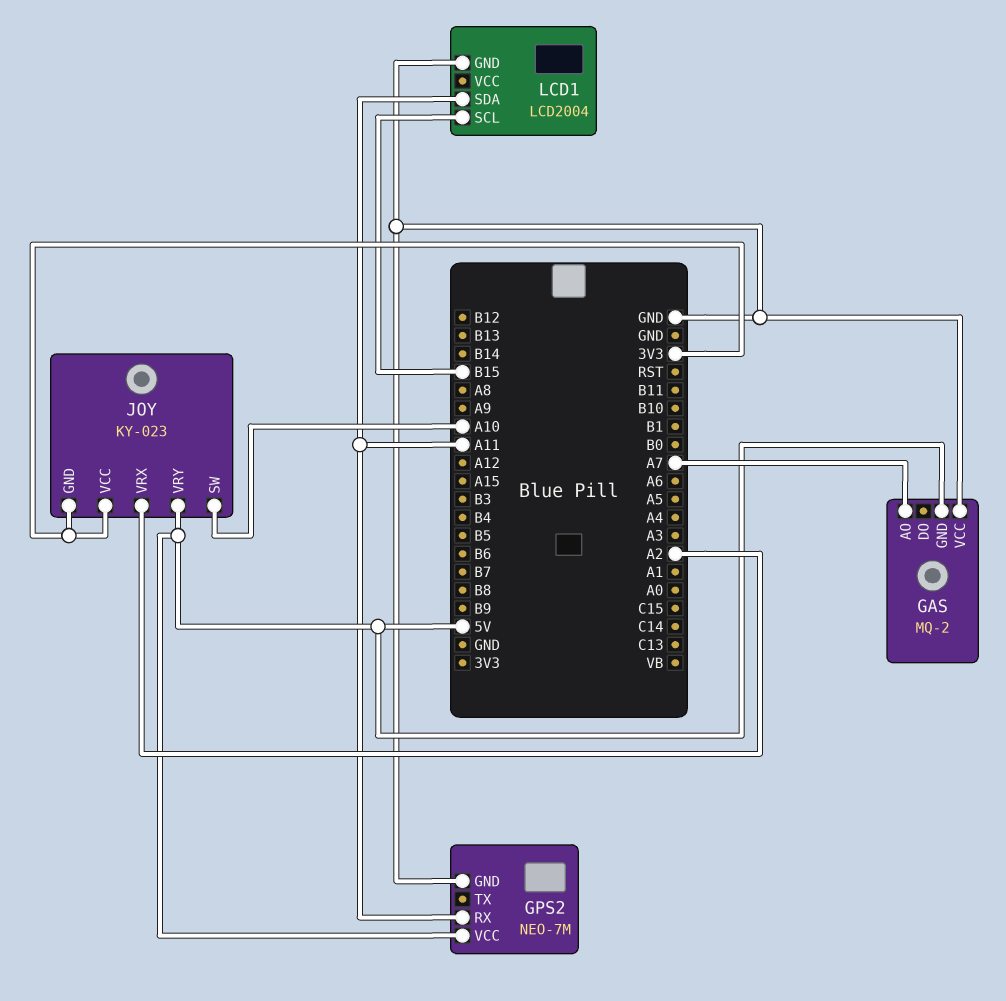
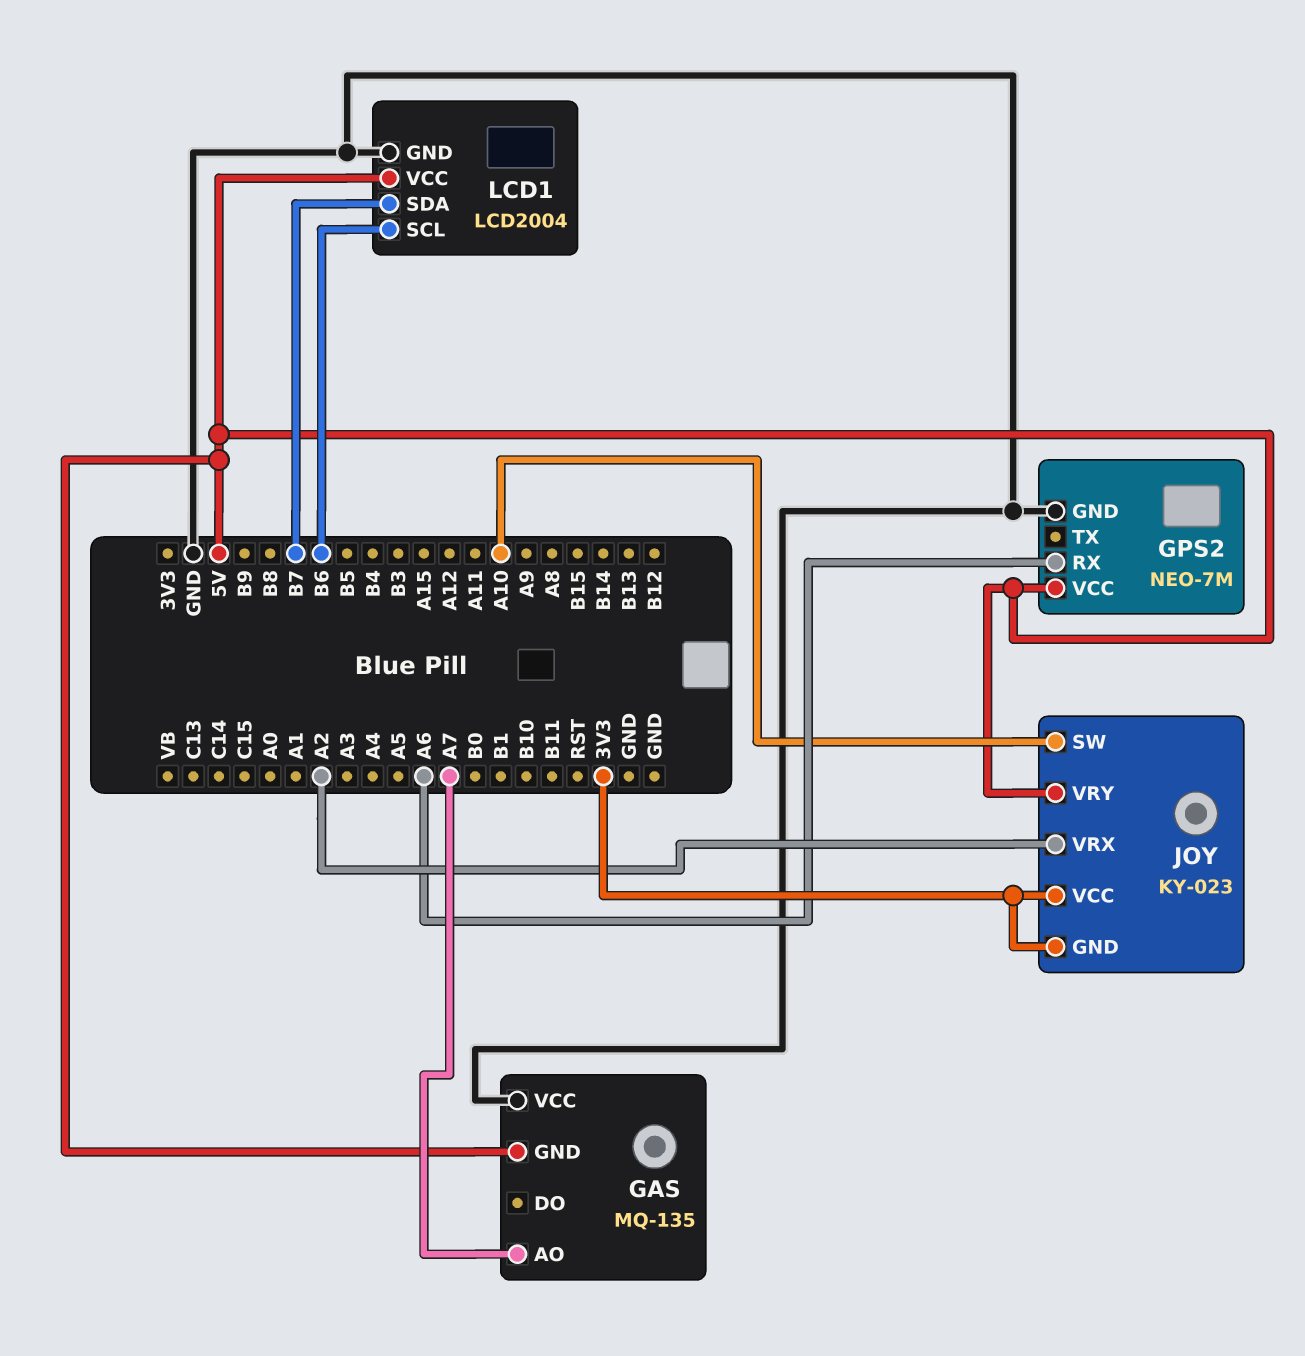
GAS: MQ-2 -> MQ-135
GPS2 pin RX: A11 -> A6
LCD1 pin SCL: B15 -> B6
LCD1 pin SDA: A11 -> B7
LCD1 pin VCC: none -> 5V

